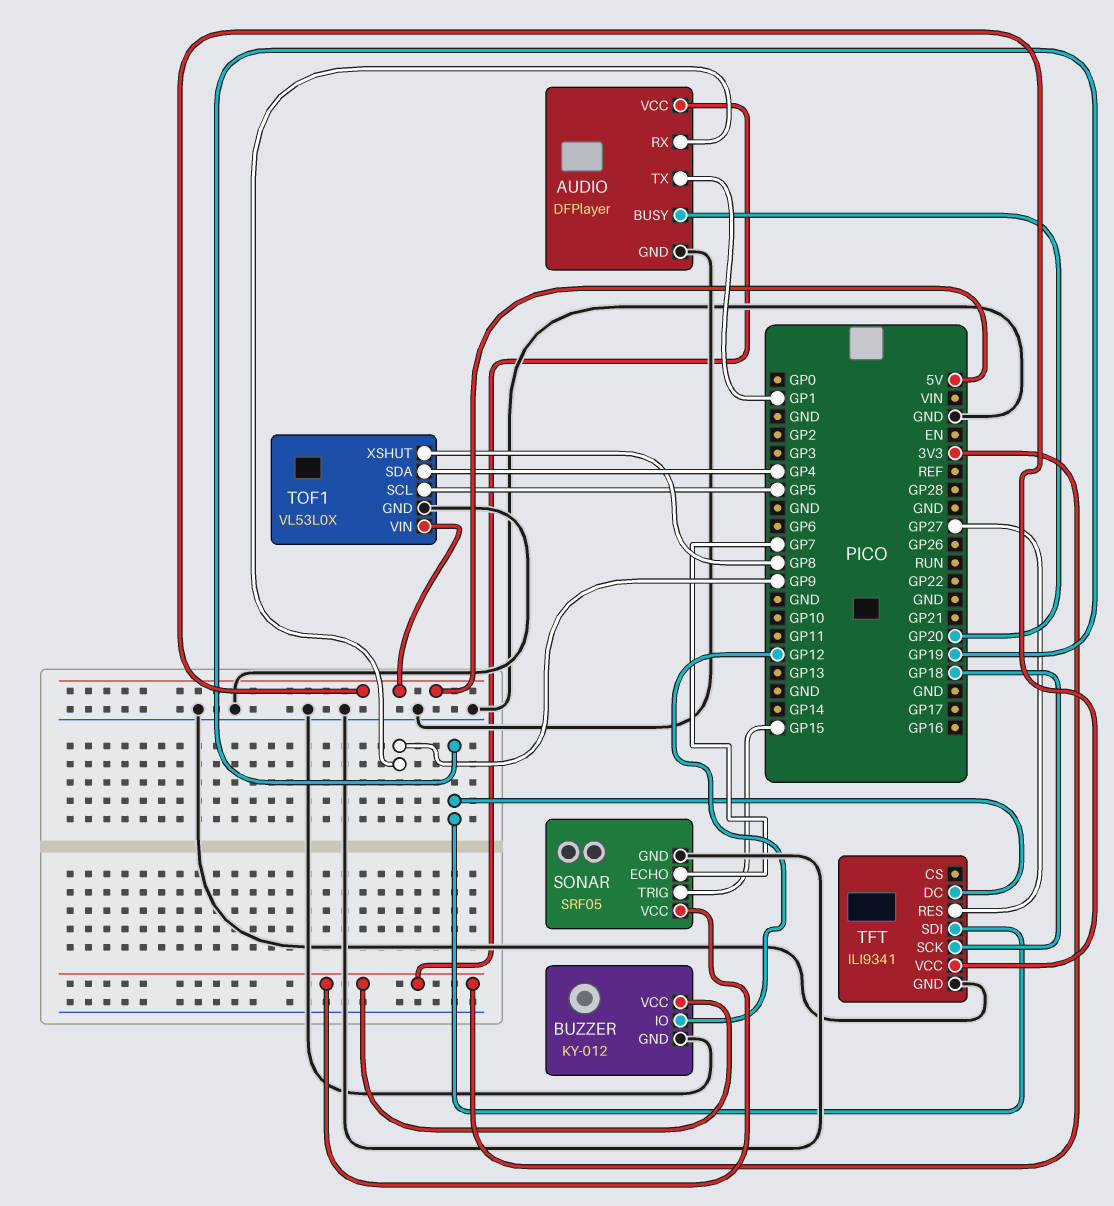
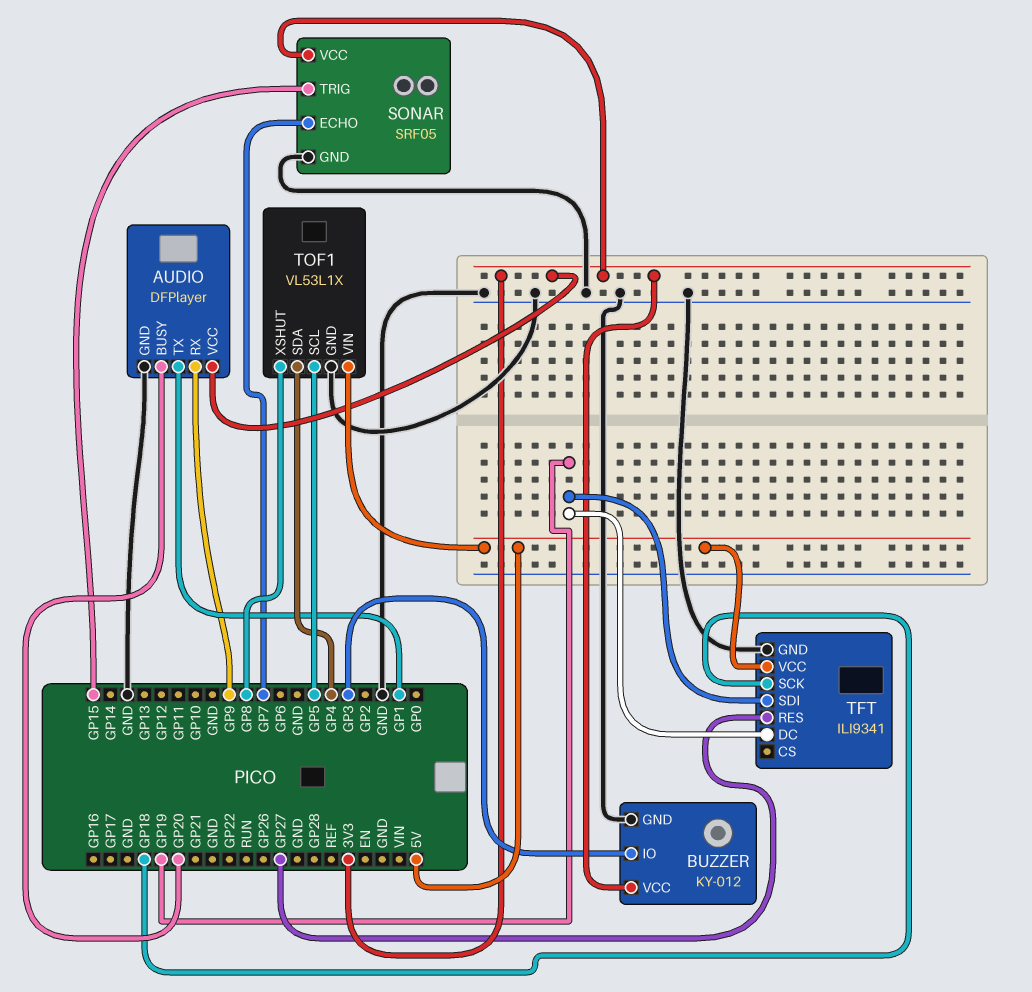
BUZZER pin IO: GP12 -> GP3
TOF1: VL53L0X -> VL53L1X

